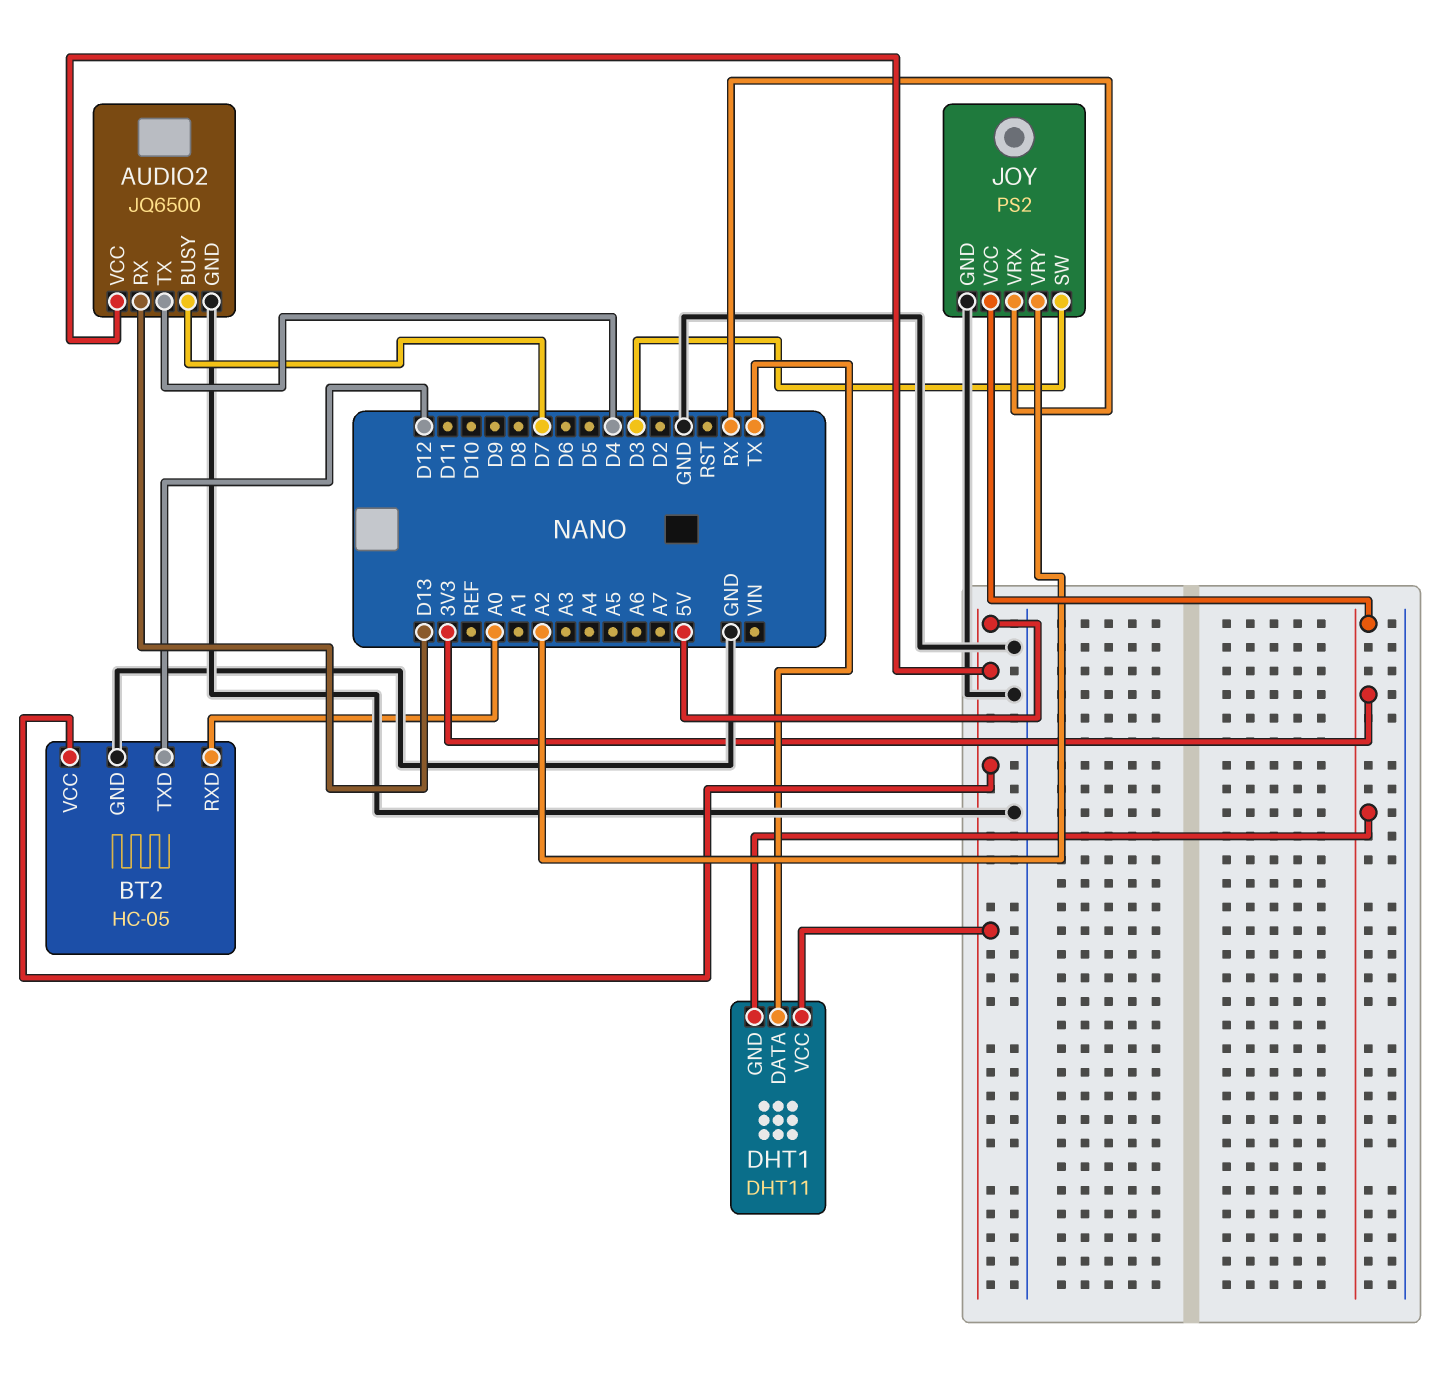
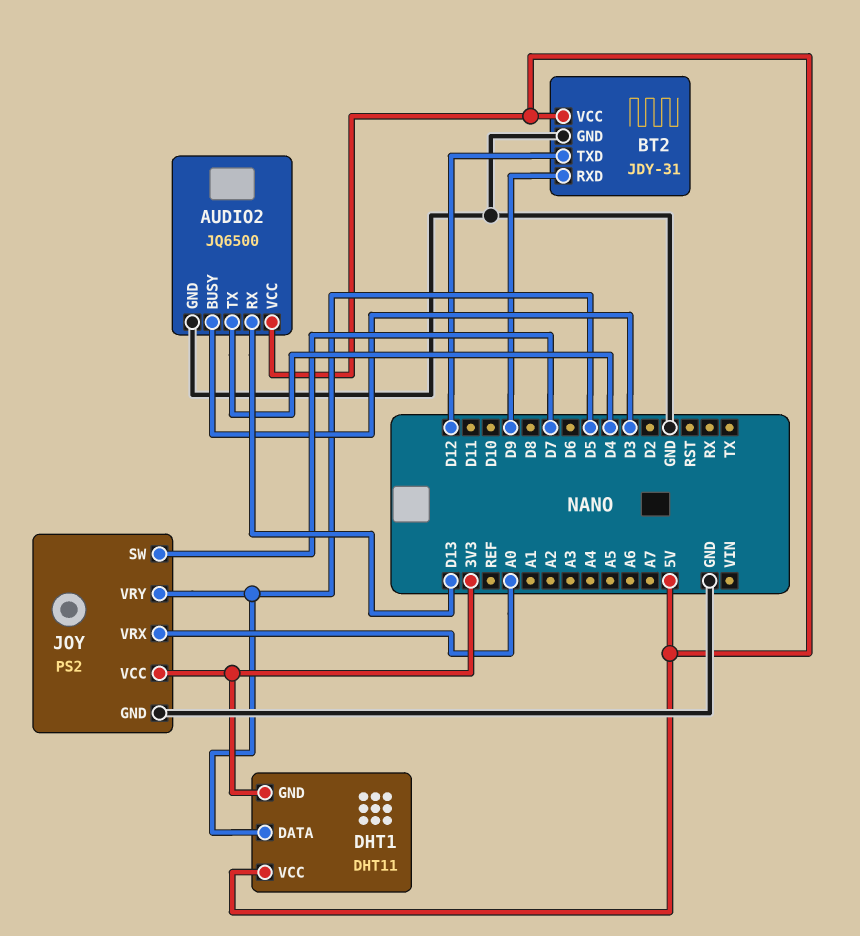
AUDIO2 pin BUSY: D7 -> D3
BT2: HC-05 -> JDY-31
BT2 pin RXD: A0 -> D9
DHT1 pin DATA: TX -> D5
JOY pin SW: D3 -> D7
JOY pin VRX: RX -> A0
JOY pin VRY: A2 -> D5

